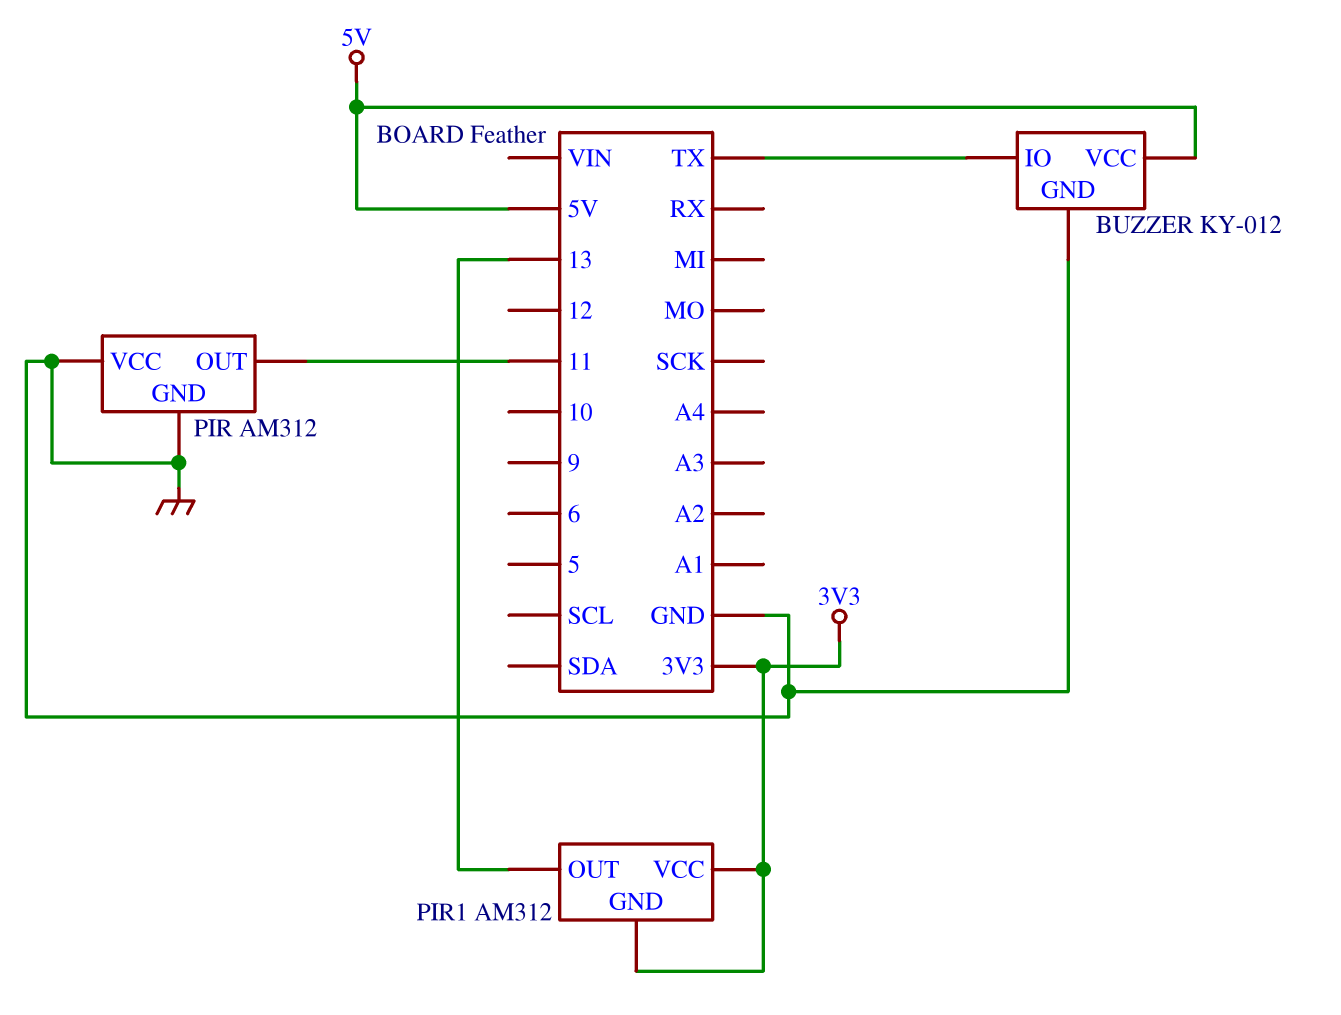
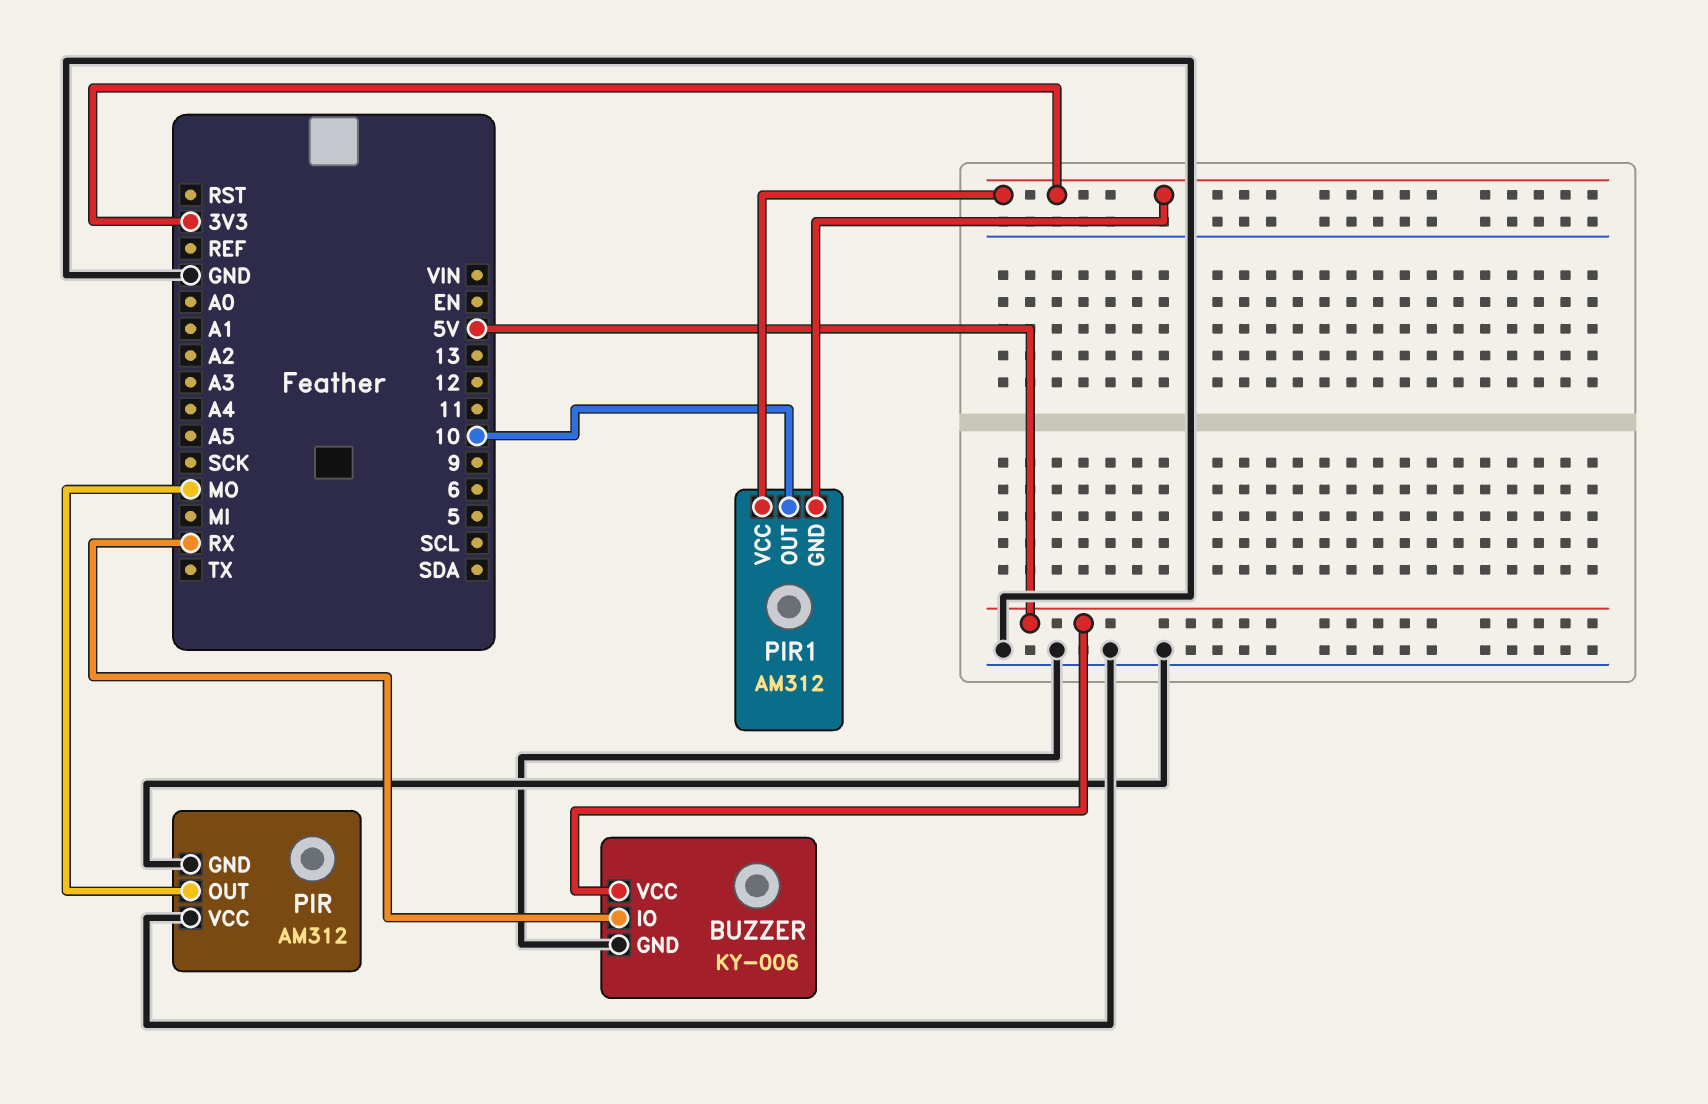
BUZZER: KY-012 -> KY-006
BUZZER pin IO: TX -> RX
PIR pin OUT: 11 -> MO
PIR1 pin OUT: 13 -> 10

